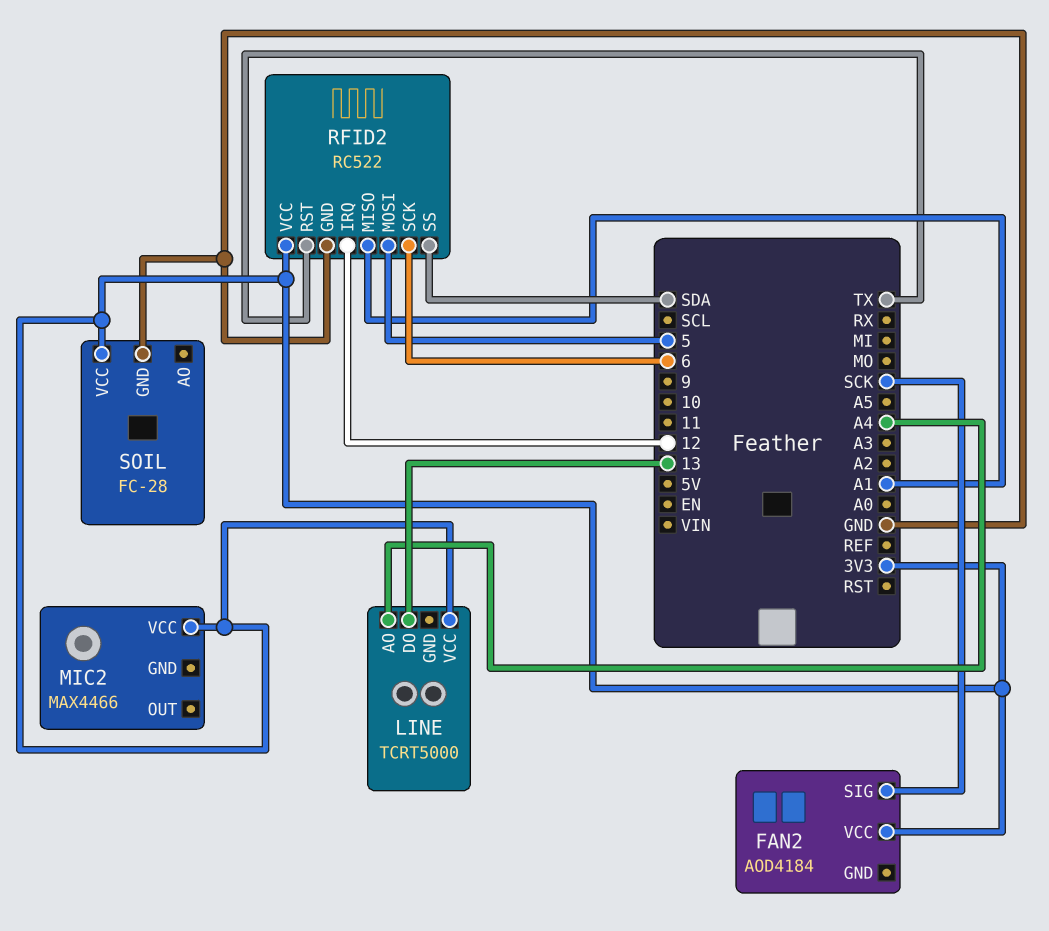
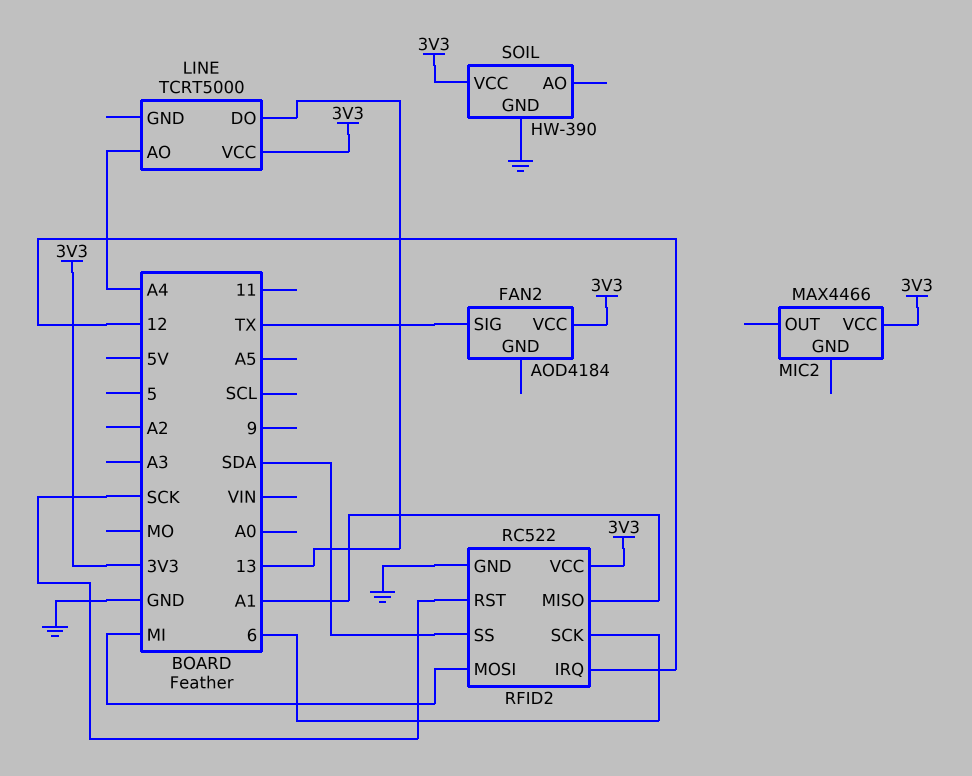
FAN2 pin SIG: SCK -> TX
RFID2 pin MOSI: 5 -> MI
RFID2 pin RST: TX -> SCK
SOIL: FC-28 -> HW-390

